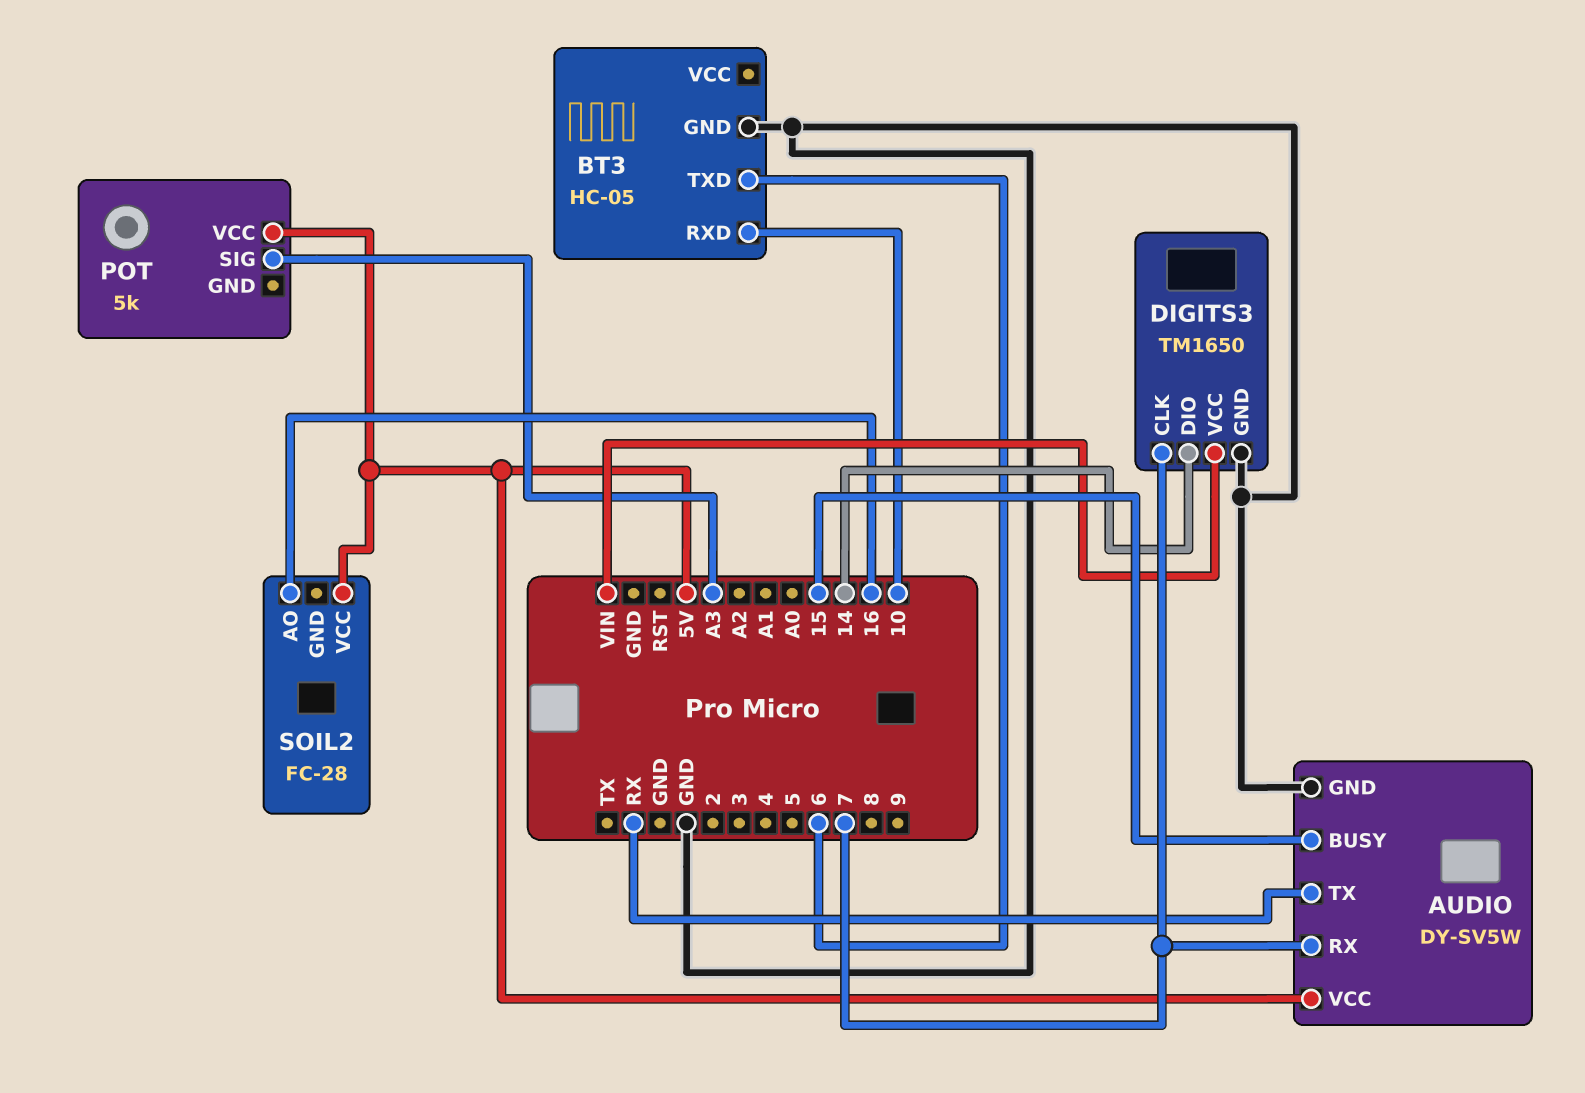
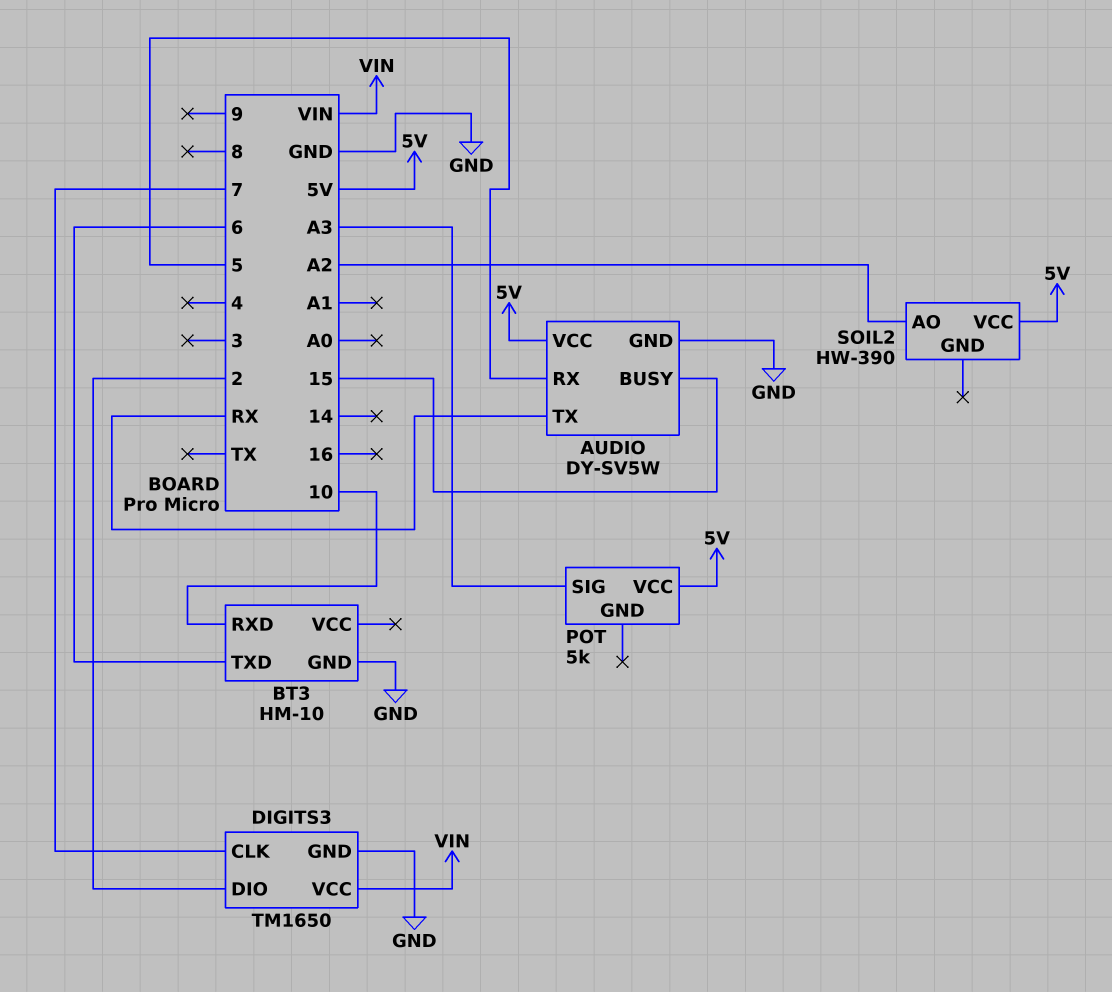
AUDIO pin RX: 7 -> 5
BT3: HC-05 -> HM-10
DIGITS3 pin DIO: 14 -> 2
SOIL2: FC-28 -> HW-390
SOIL2 pin AO: 16 -> A2

